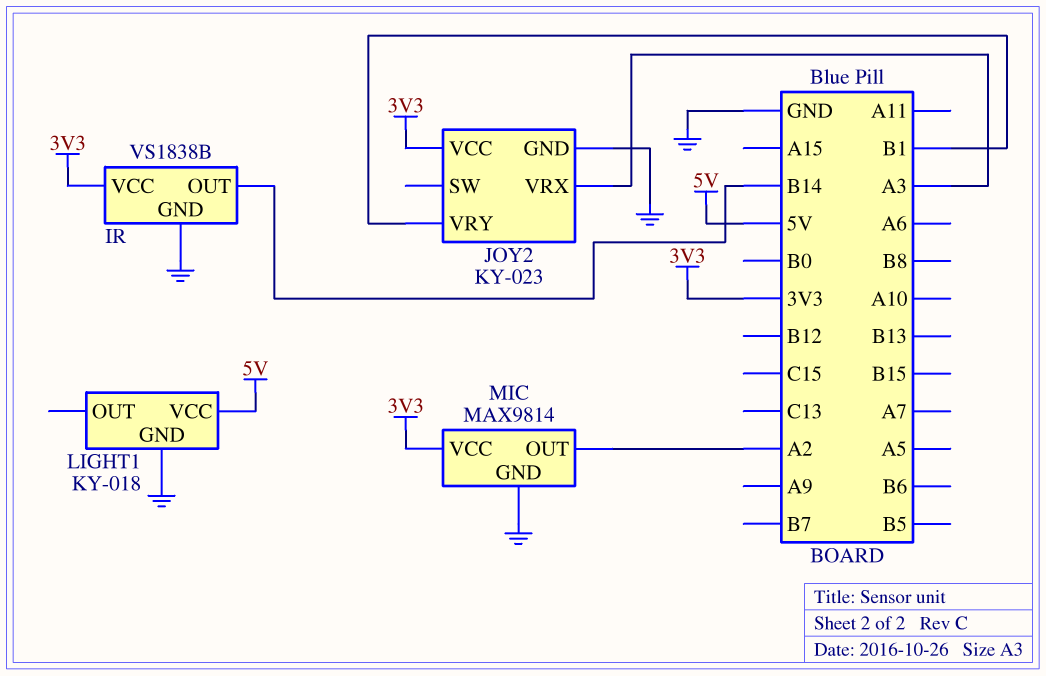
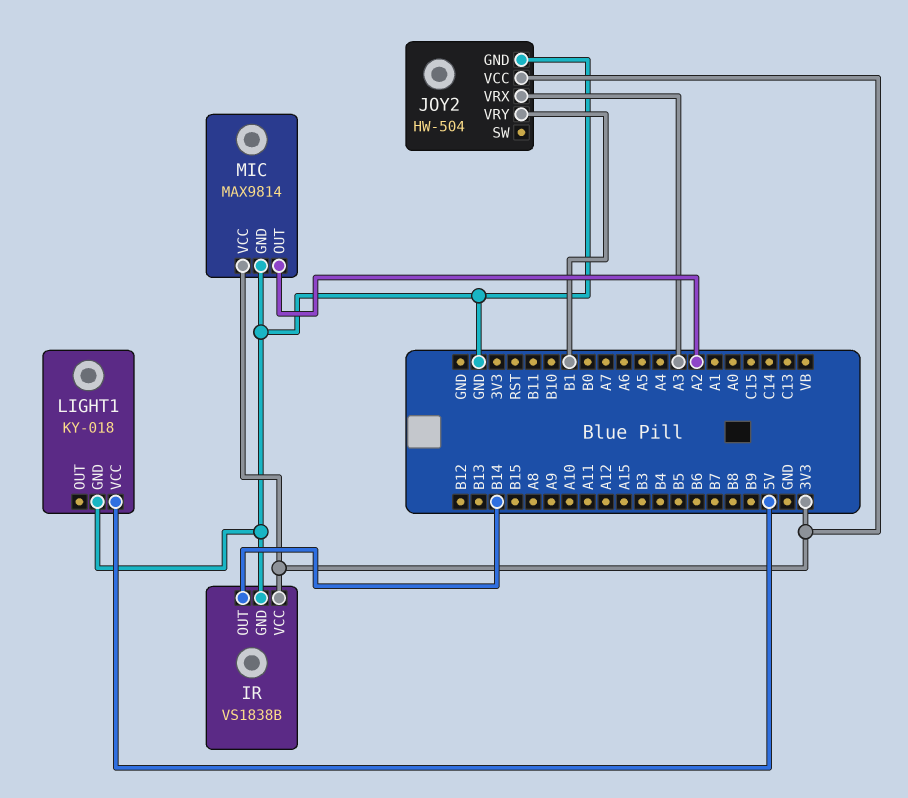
JOY2: KY-023 -> HW-504

